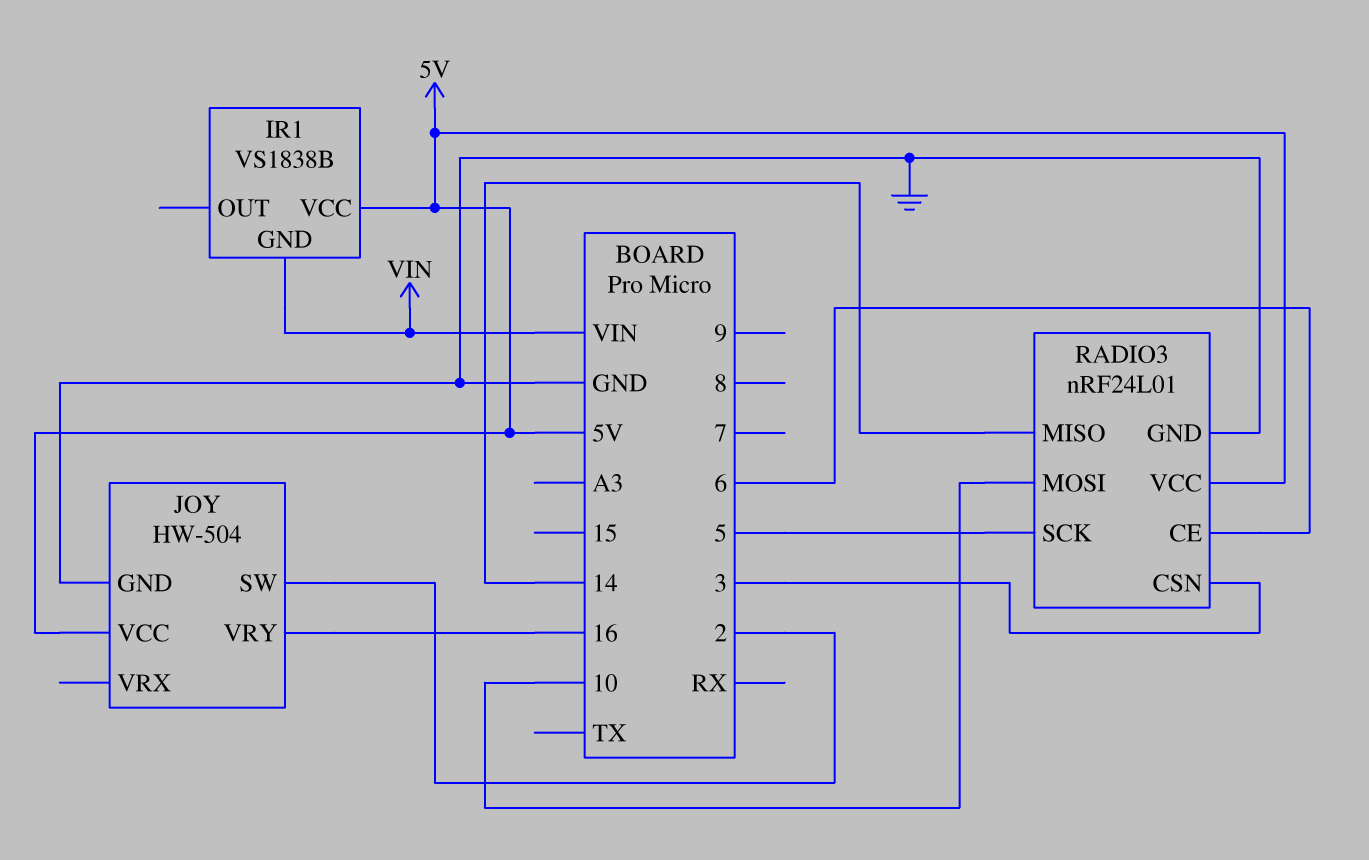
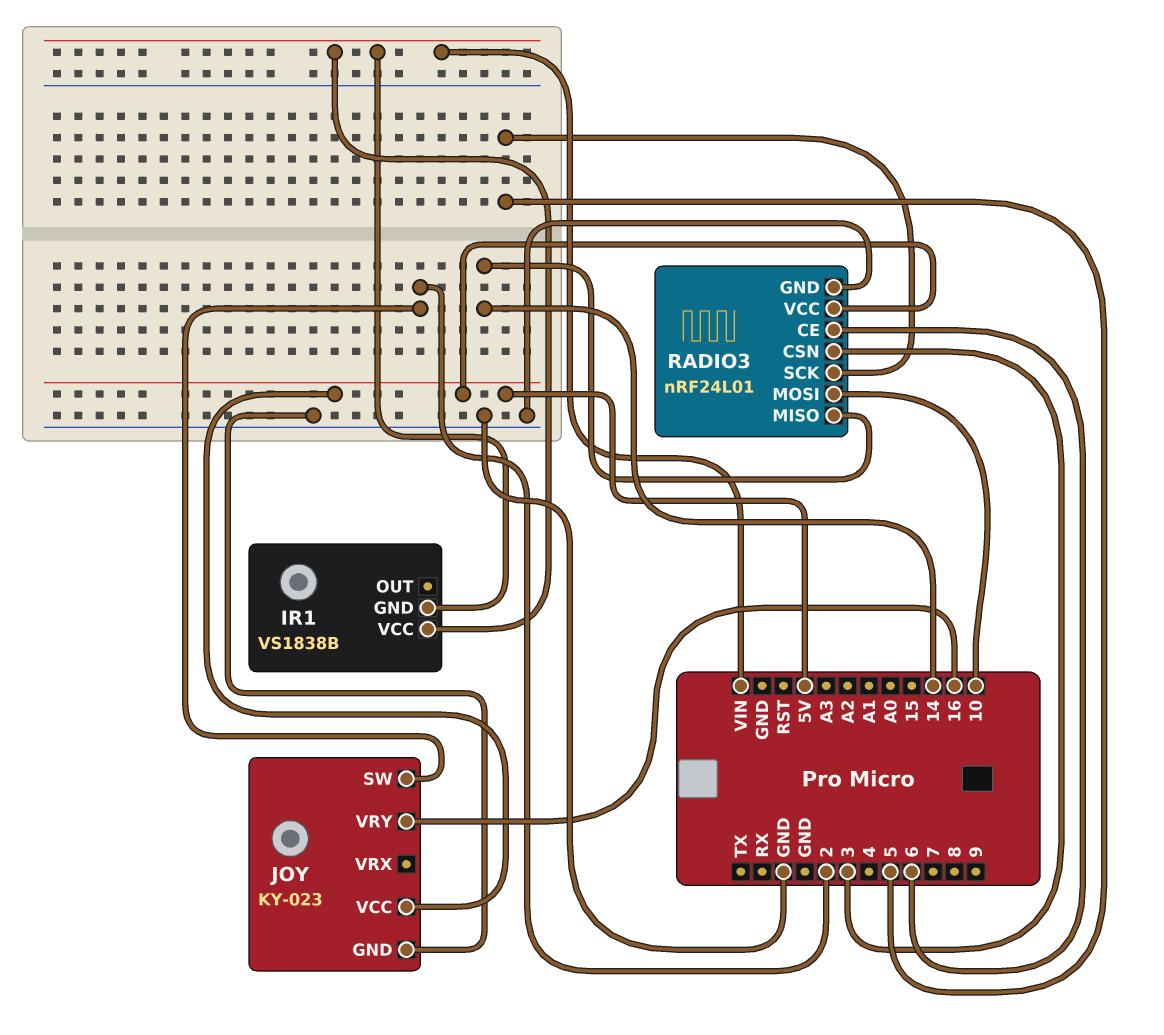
IR1 pin VCC: 5V -> VIN
JOY: HW-504 -> KY-023

